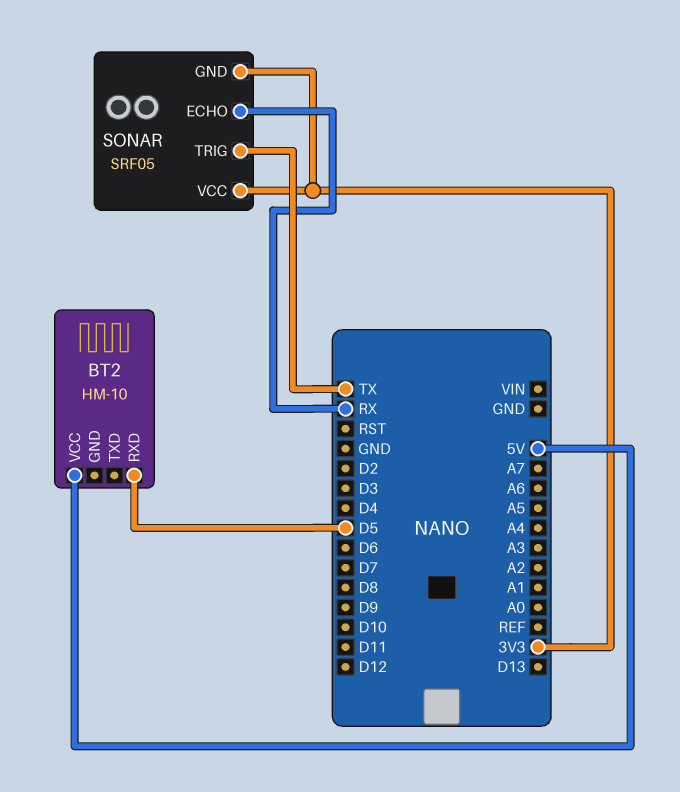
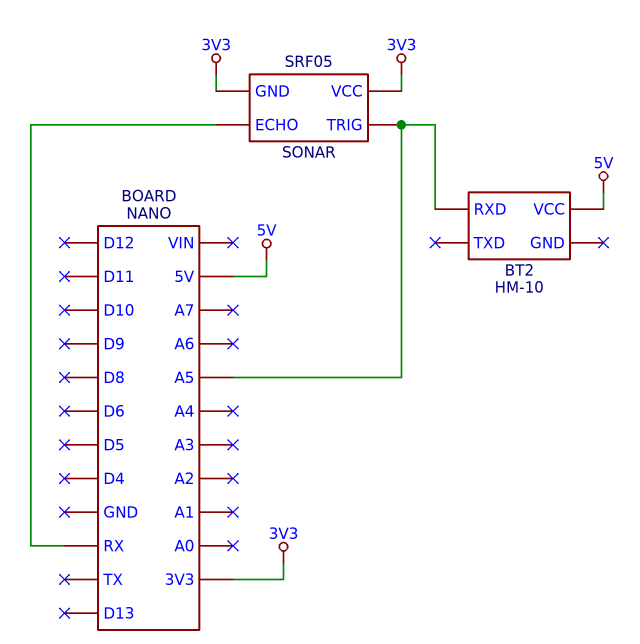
BT2 pin RXD: D5 -> A5
SONAR pin TRIG: TX -> A5

